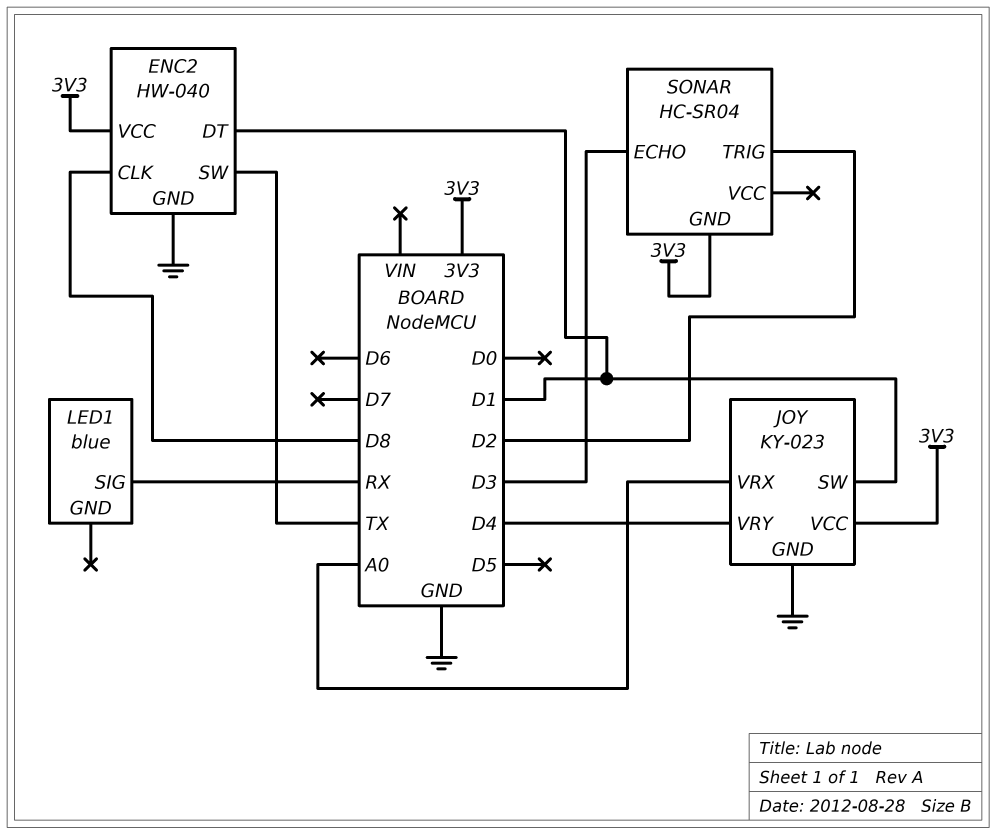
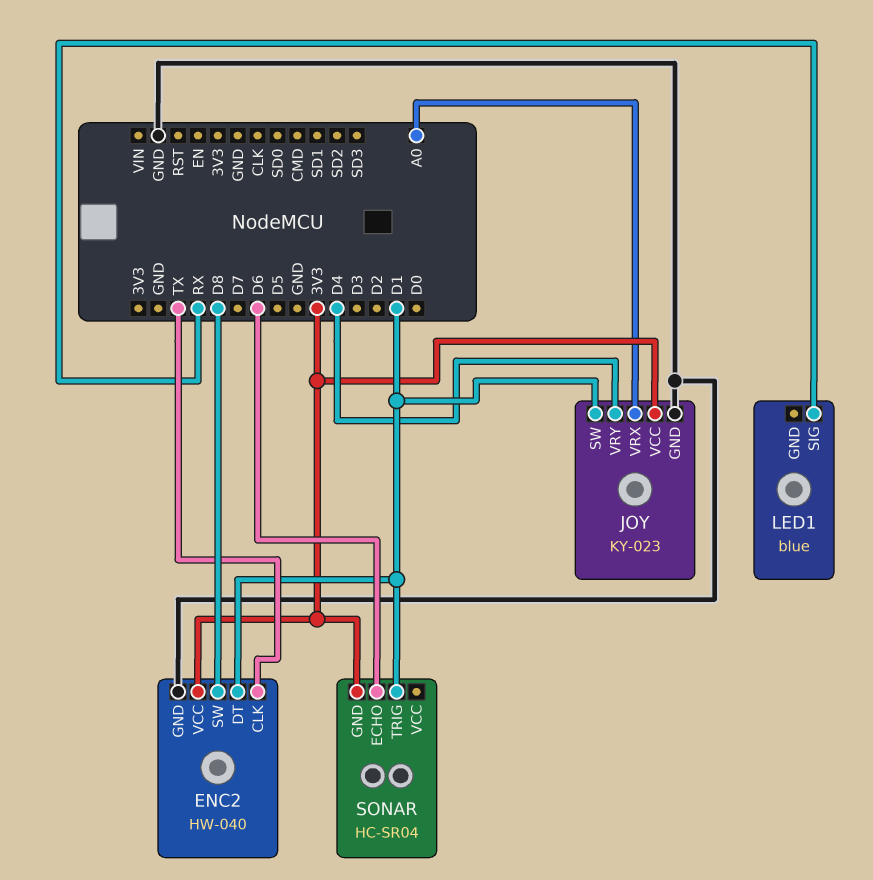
ENC2 pin CLK: D8 -> TX
ENC2 pin SW: TX -> D8
SONAR pin ECHO: D3 -> D6
SONAR pin TRIG: D2 -> D1

